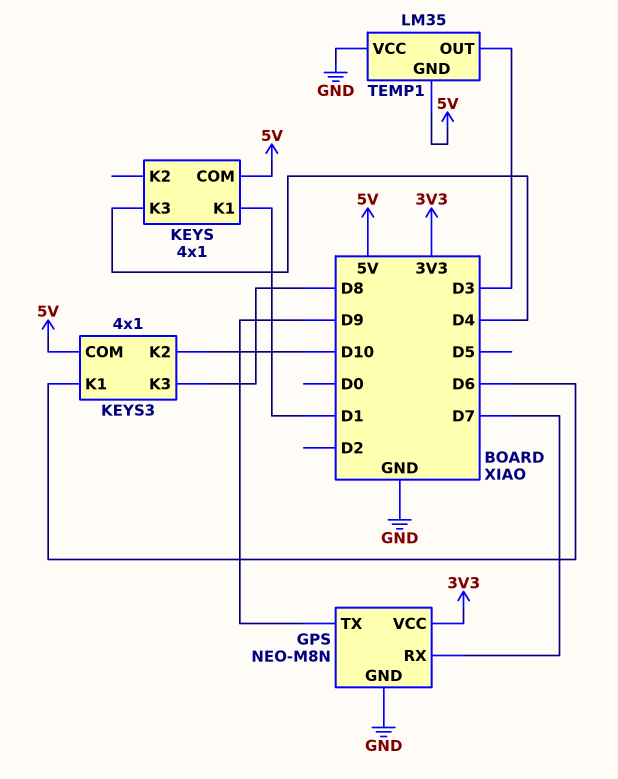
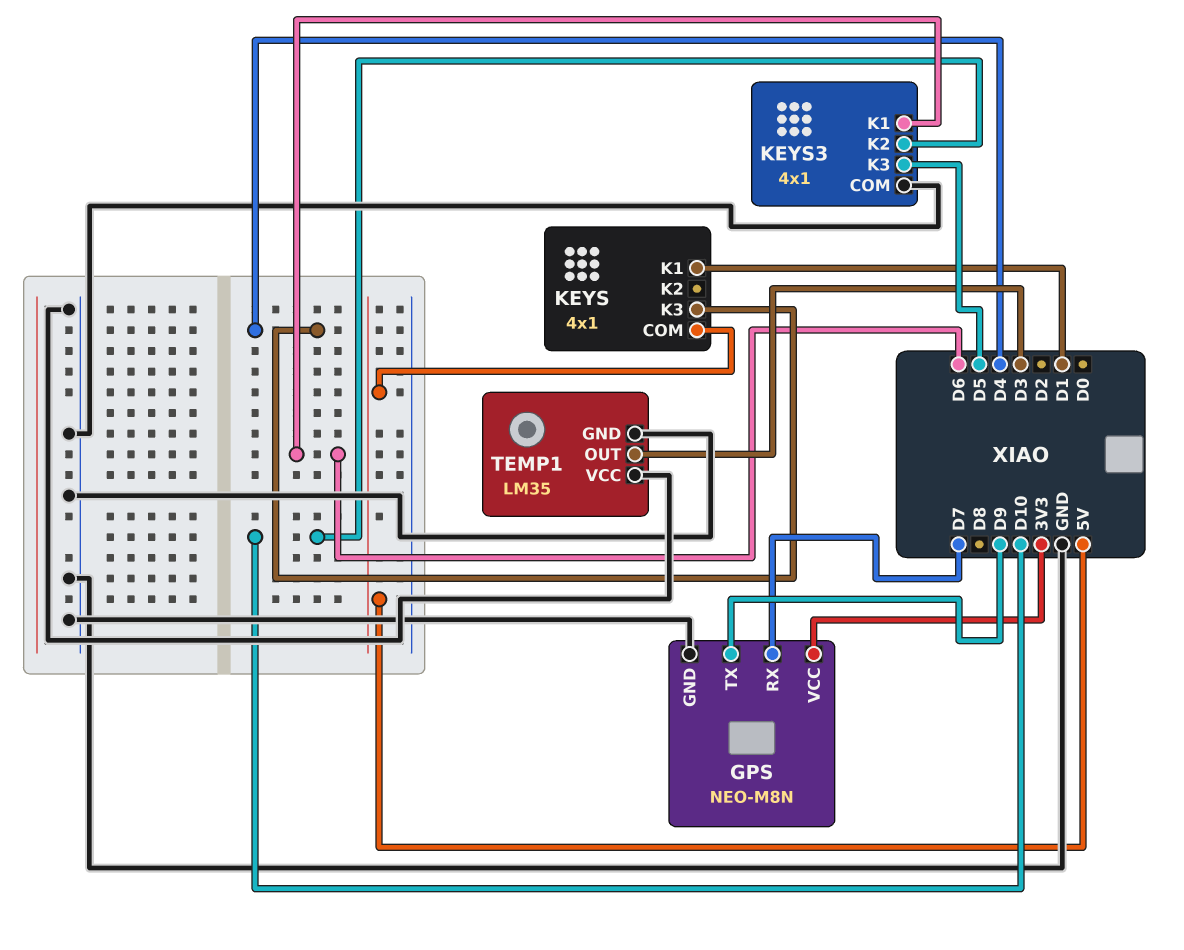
KEYS3 pin COM: 5V -> GND
KEYS3 pin K3: D8 -> D5
TEMP1 pin GND: 5V -> GND

